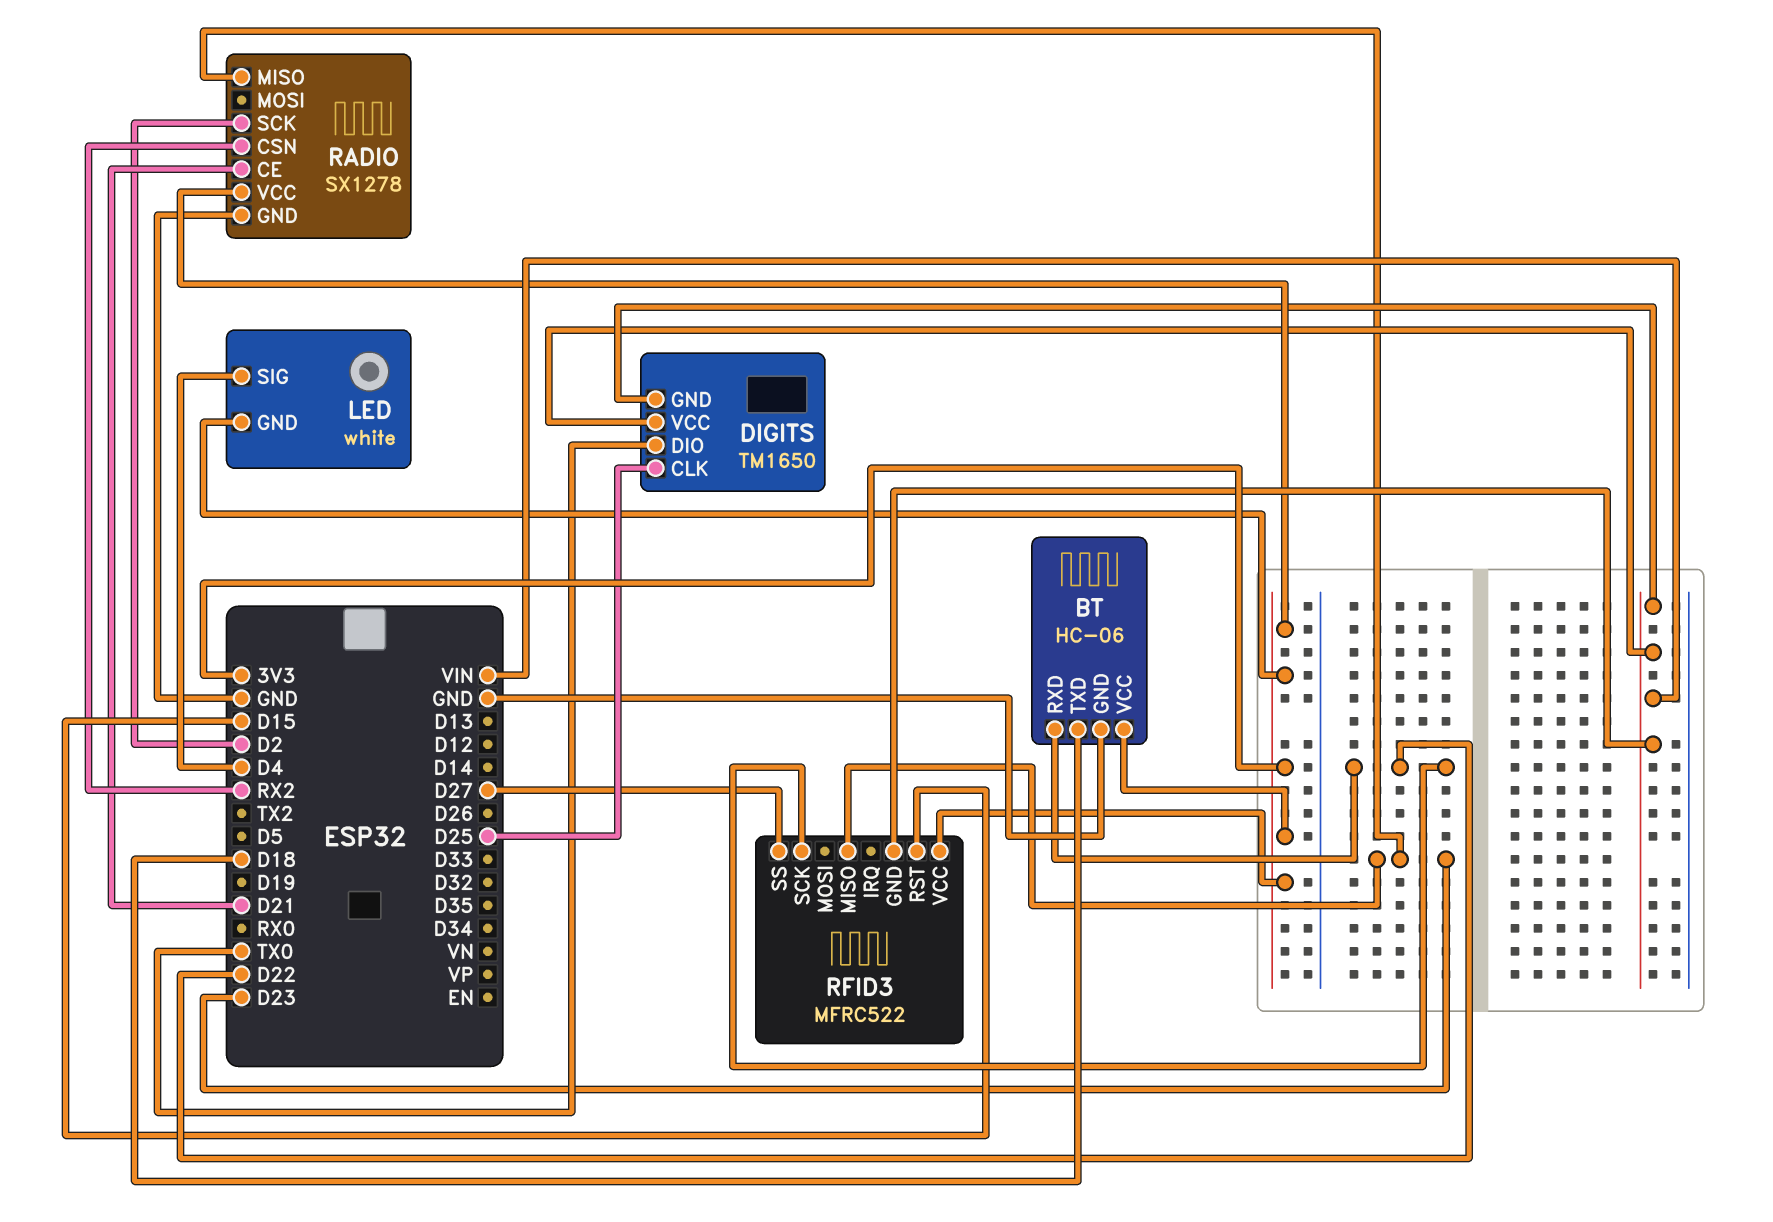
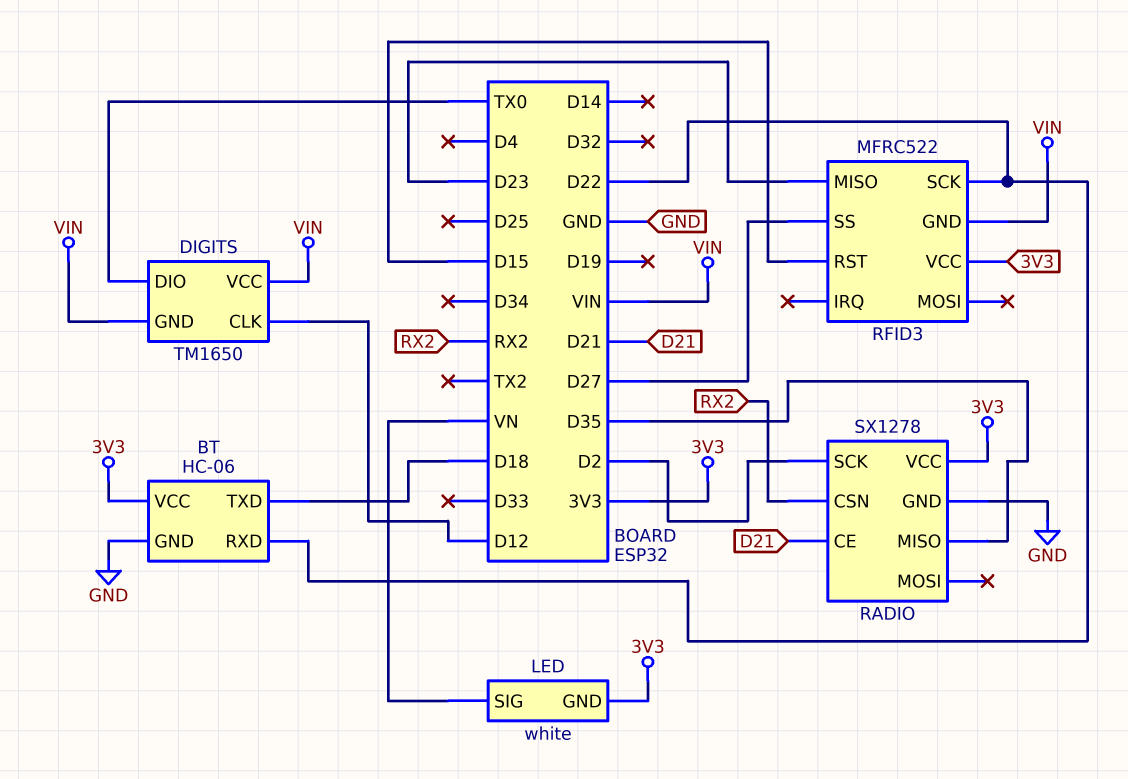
DIGITS pin CLK: D25 -> D12
LED pin SIG: D4 -> VN
RADIO pin MISO: D23 -> D35

